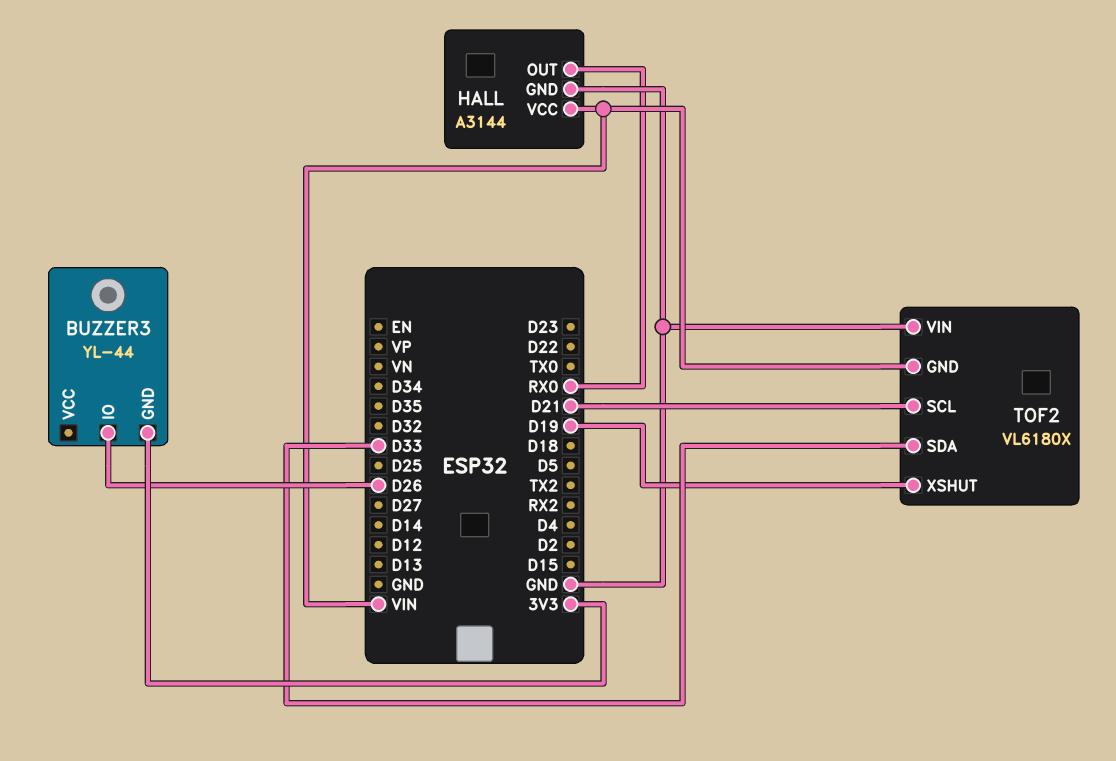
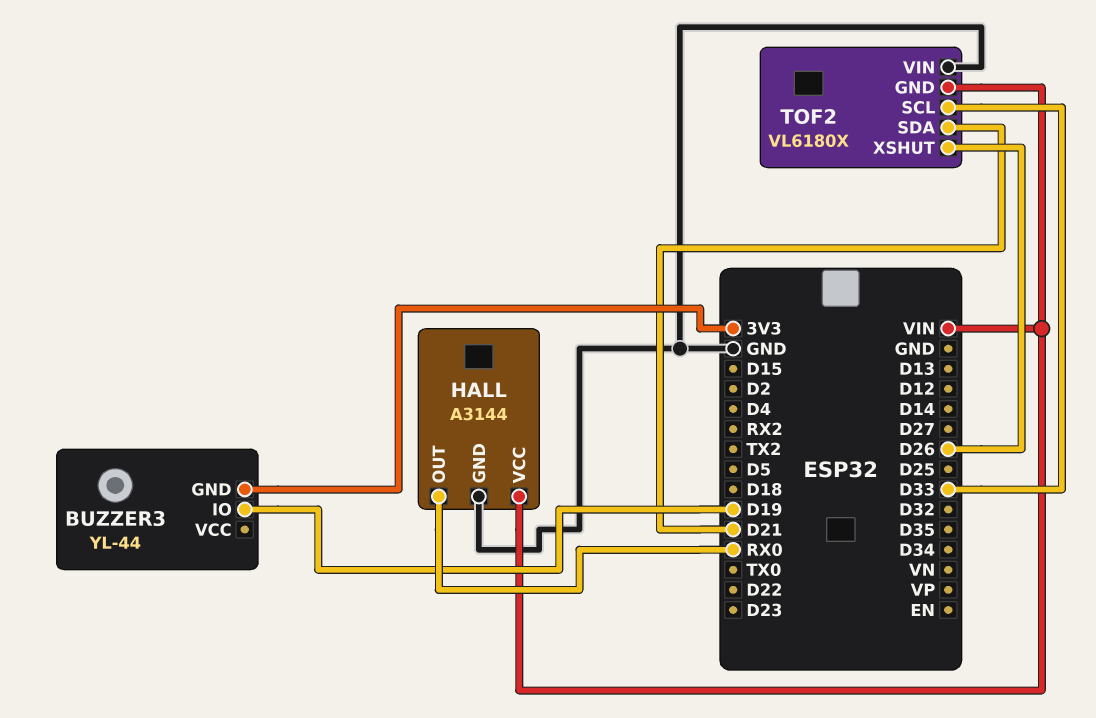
BUZZER3 pin IO: D26 -> D19
TOF2 pin SCL: D21 -> D33
TOF2 pin SDA: D33 -> D21
TOF2 pin XSHUT: D19 -> D26

